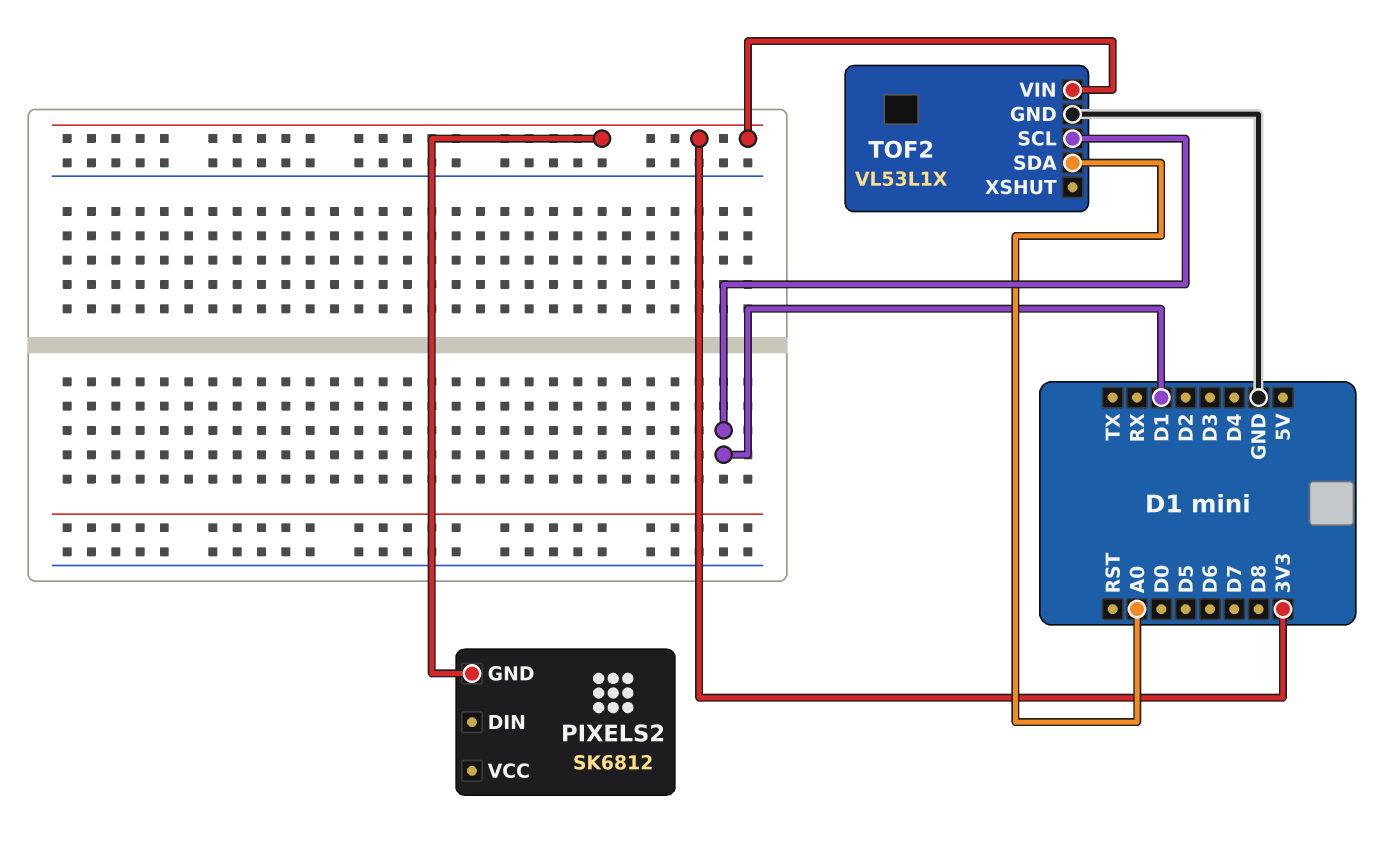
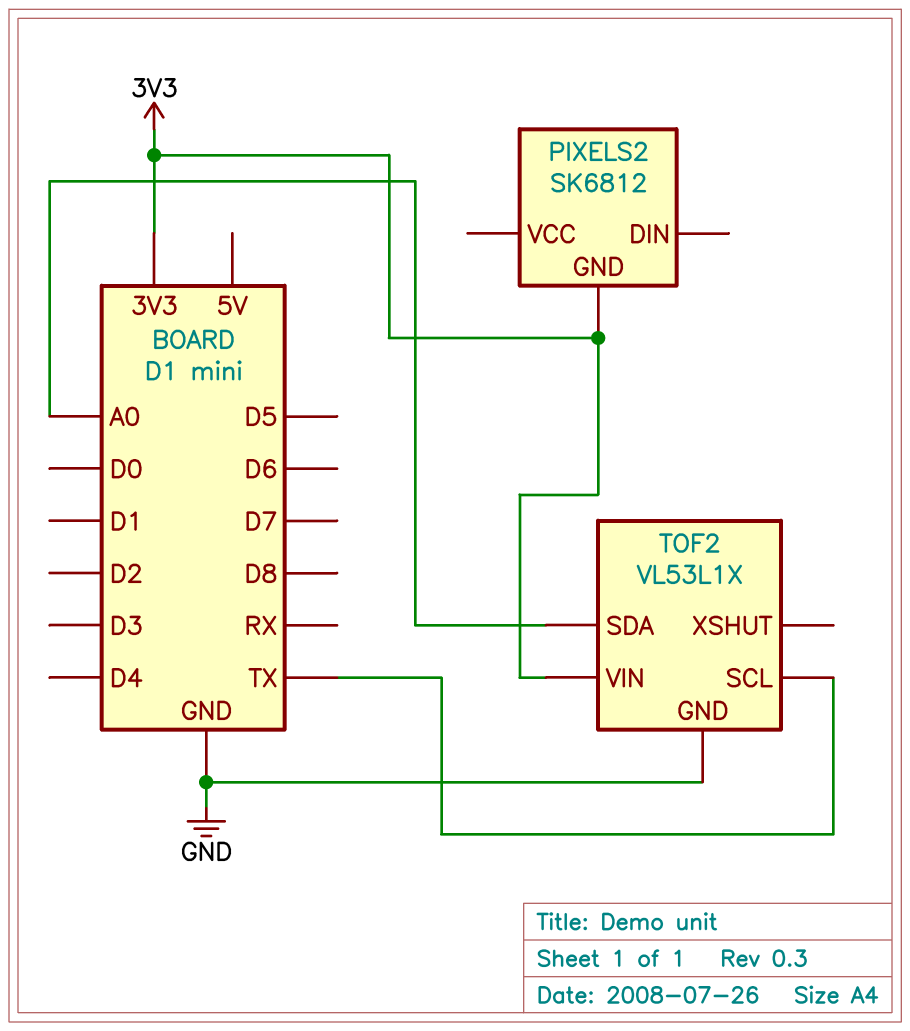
TOF2 pin SCL: D1 -> TX

